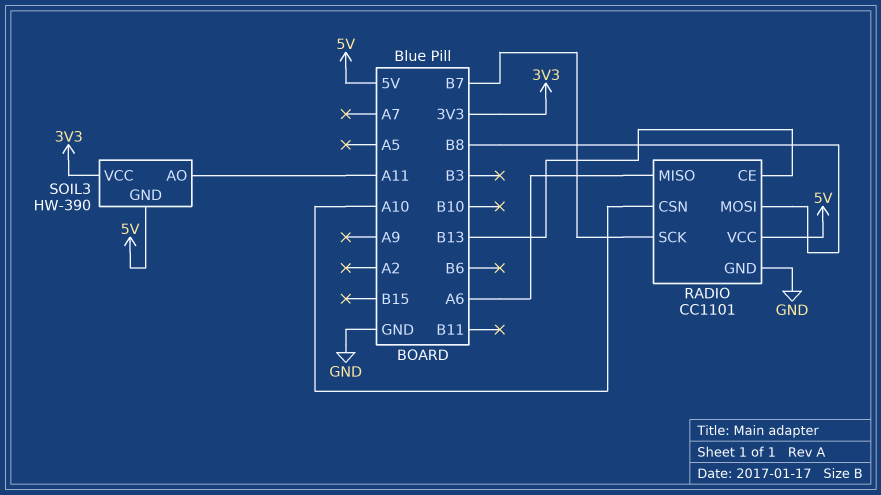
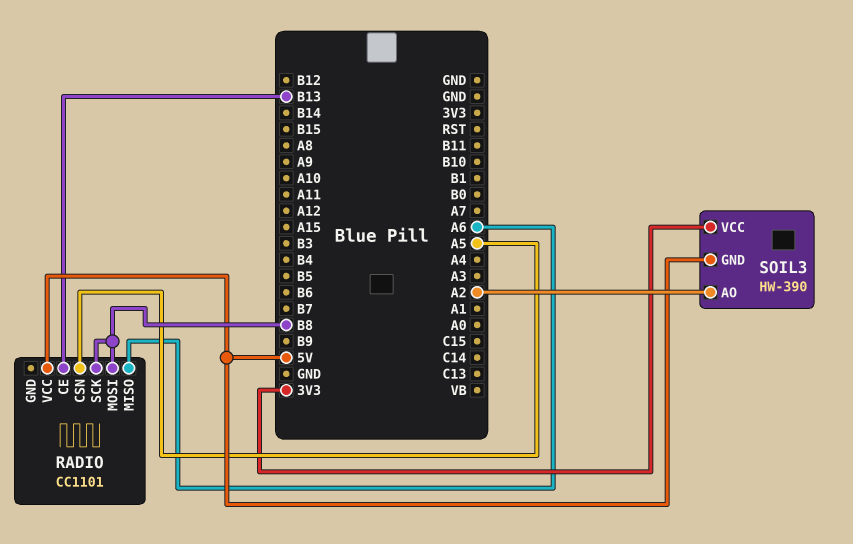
RADIO pin CSN: A10 -> A5
RADIO pin GND: GND -> none
RADIO pin SCK: B7 -> B8
SOIL3 pin AO: A11 -> A2

